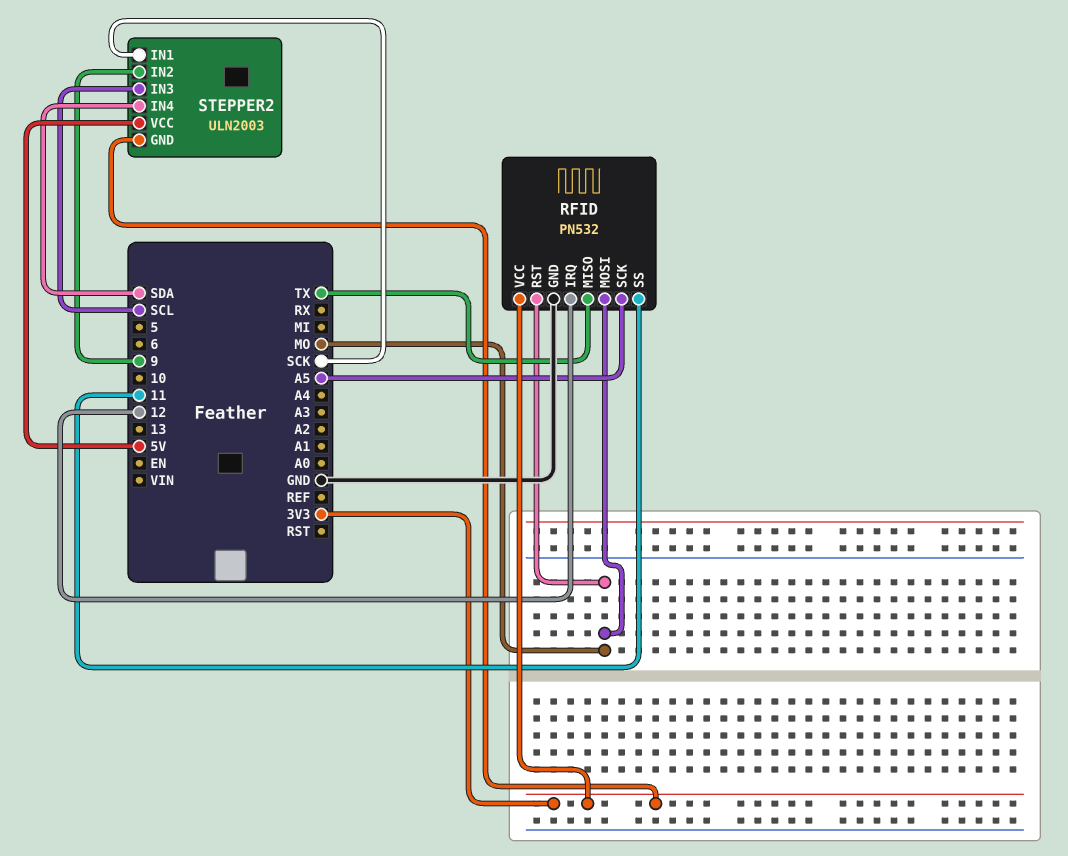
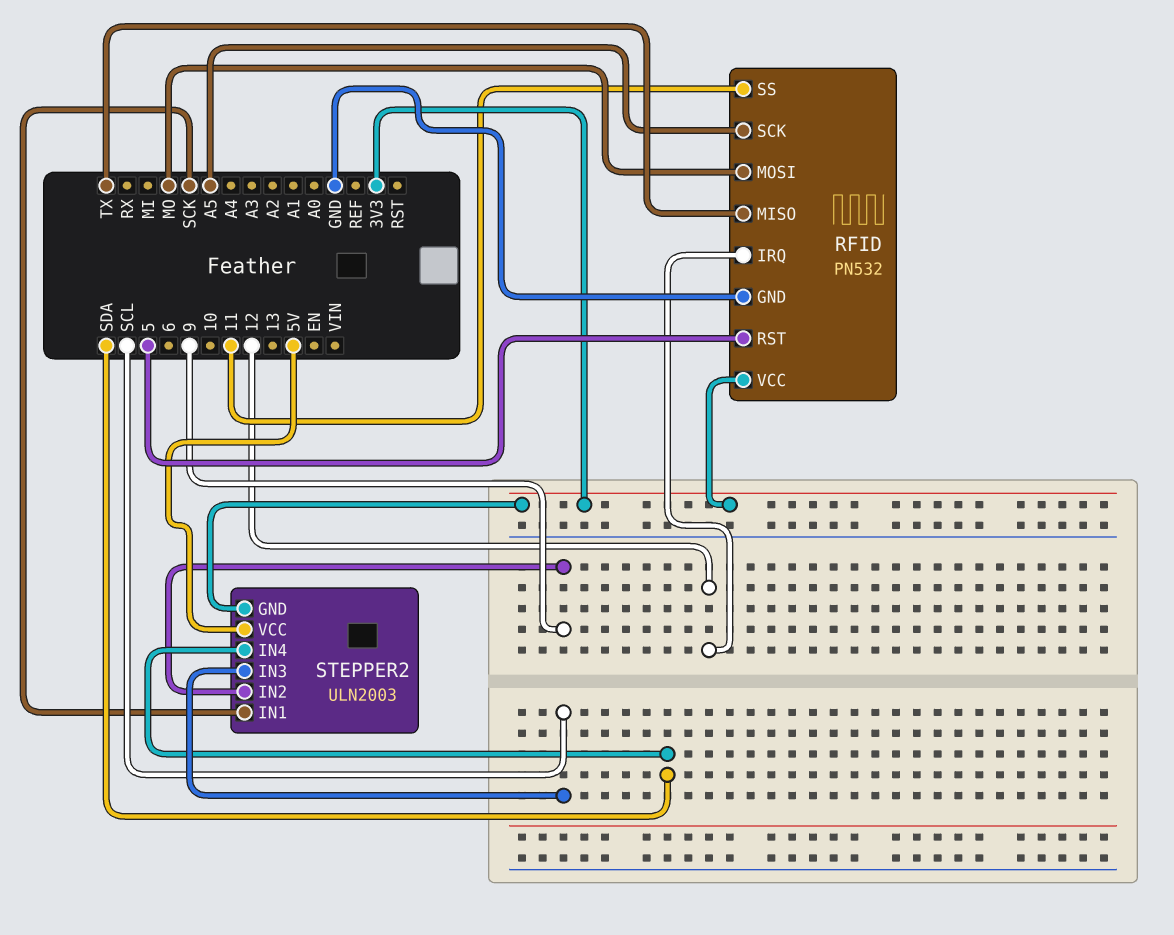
RFID pin RST: MO -> 5

